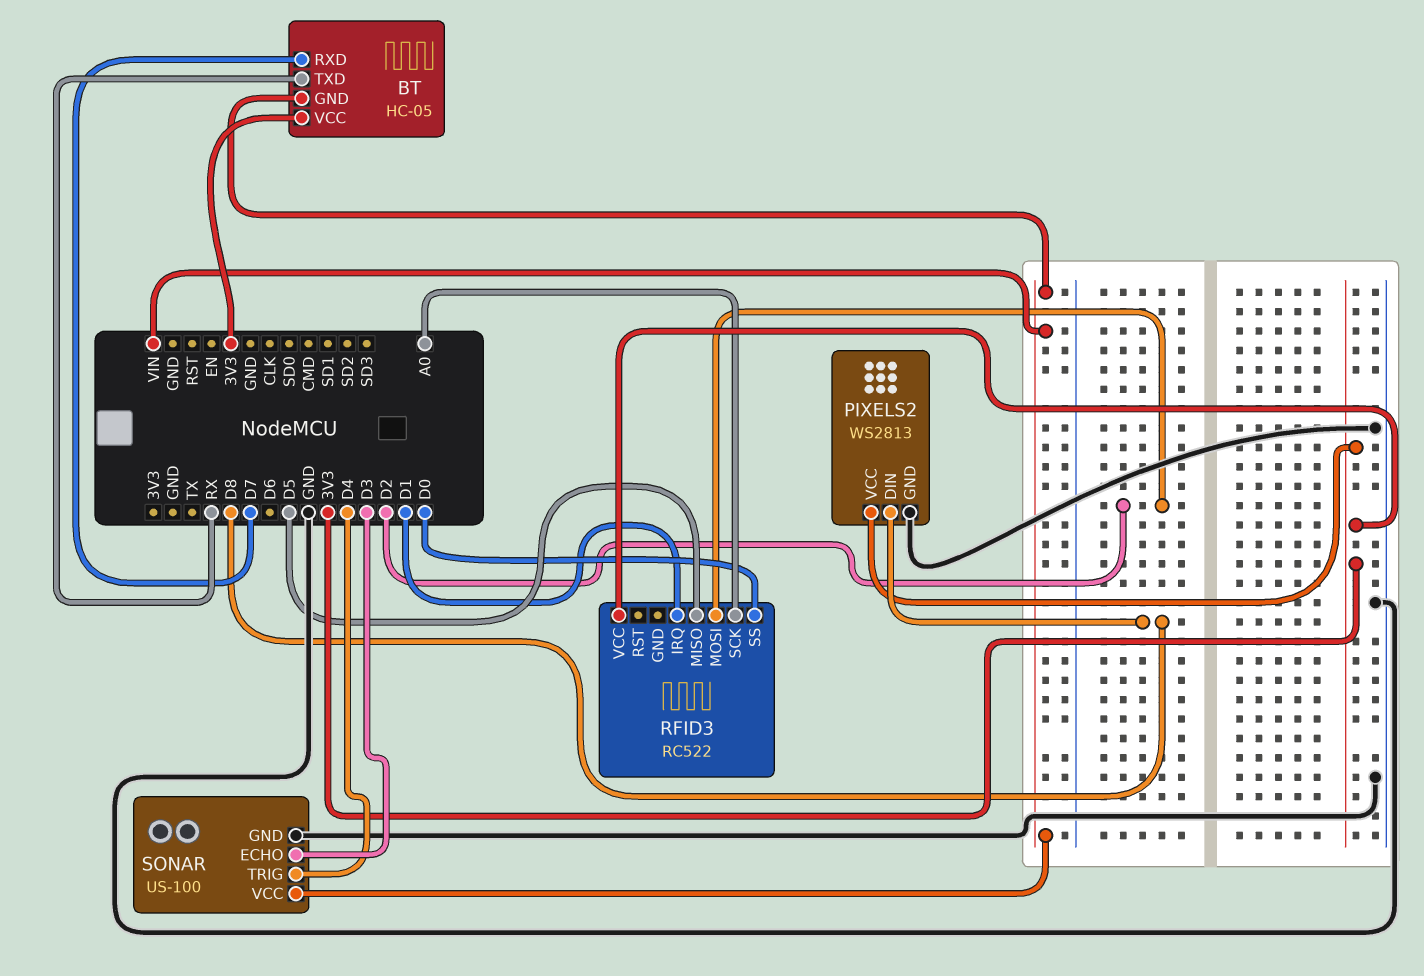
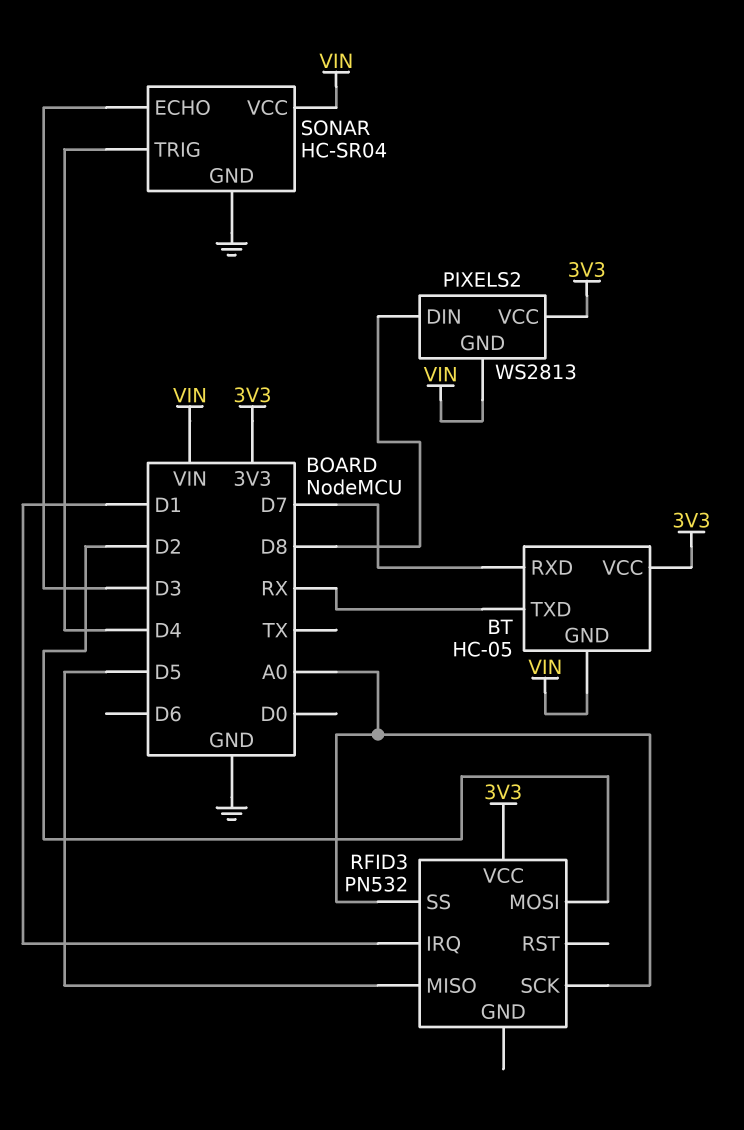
PIXELS2 pin GND: GND -> VIN
RFID3: RC522 -> PN532
RFID3 pin SS: D0 -> A0
SONAR: US-100 -> HC-SR04

